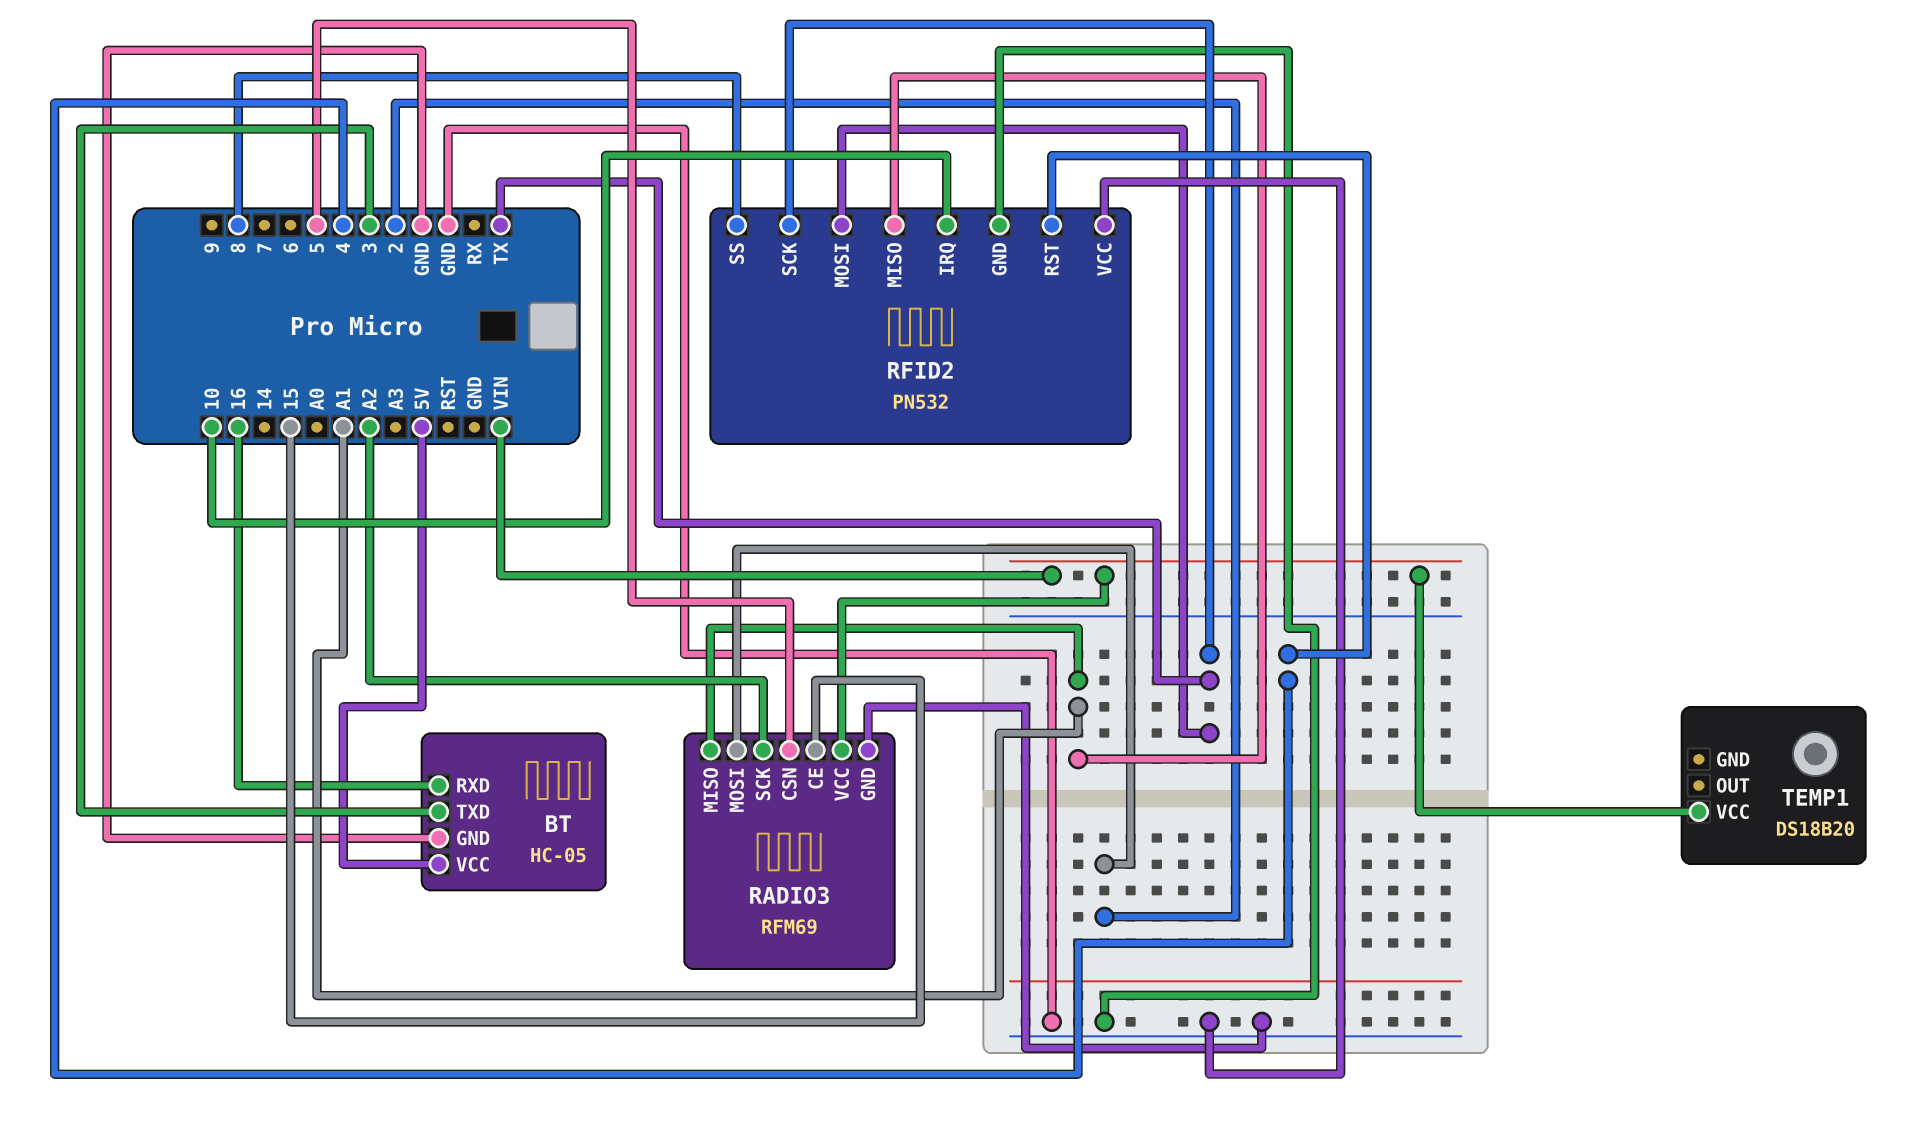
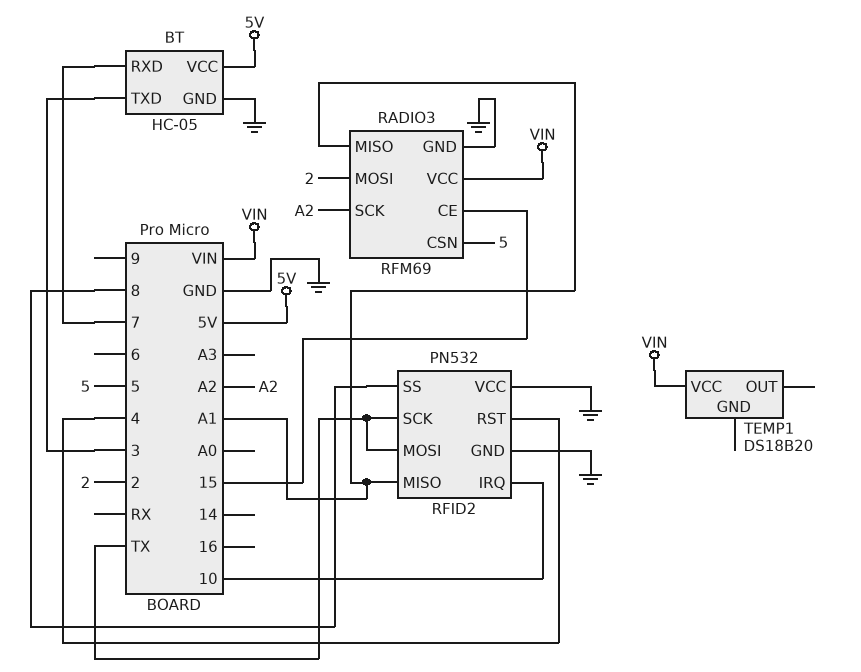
BT pin RXD: 16 -> 7

